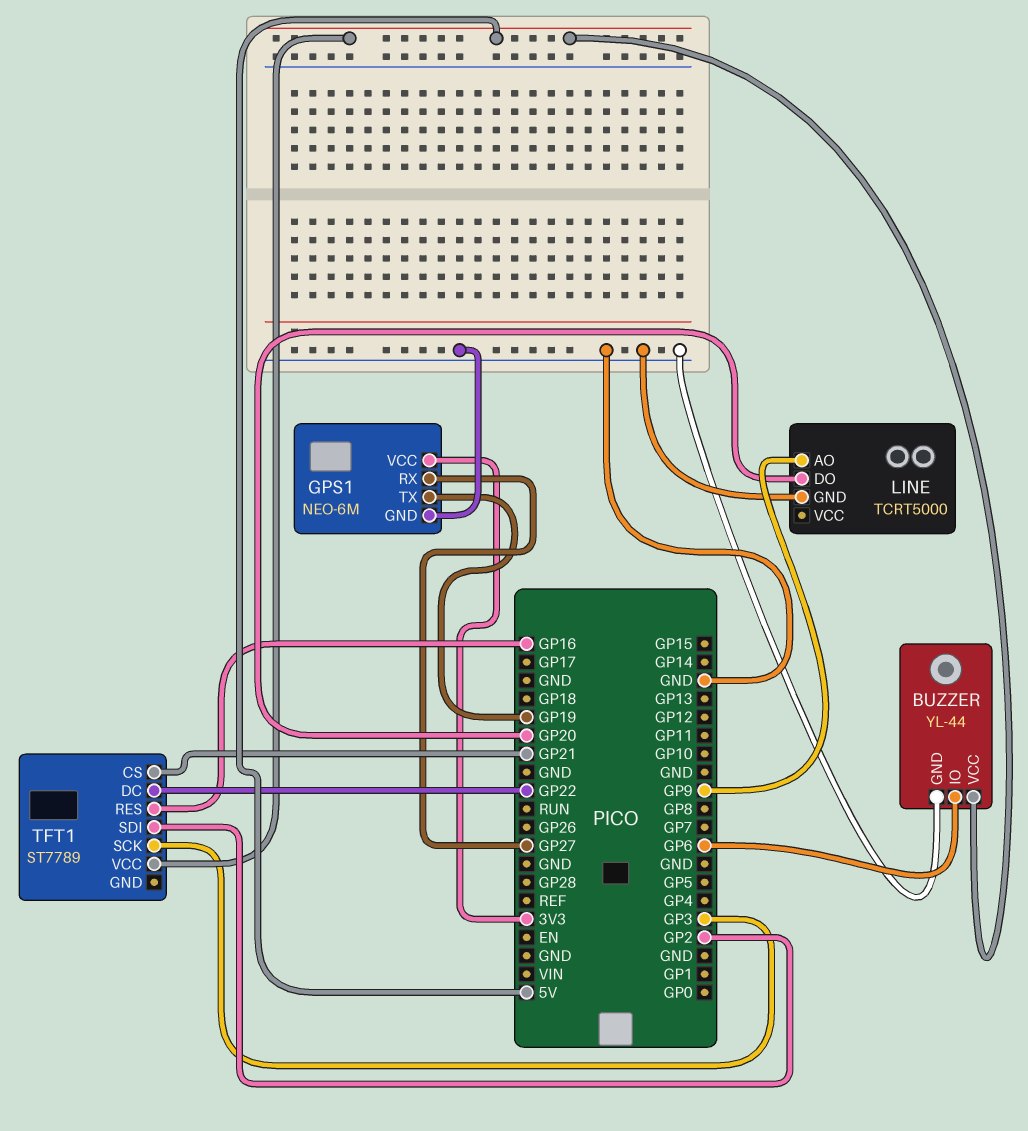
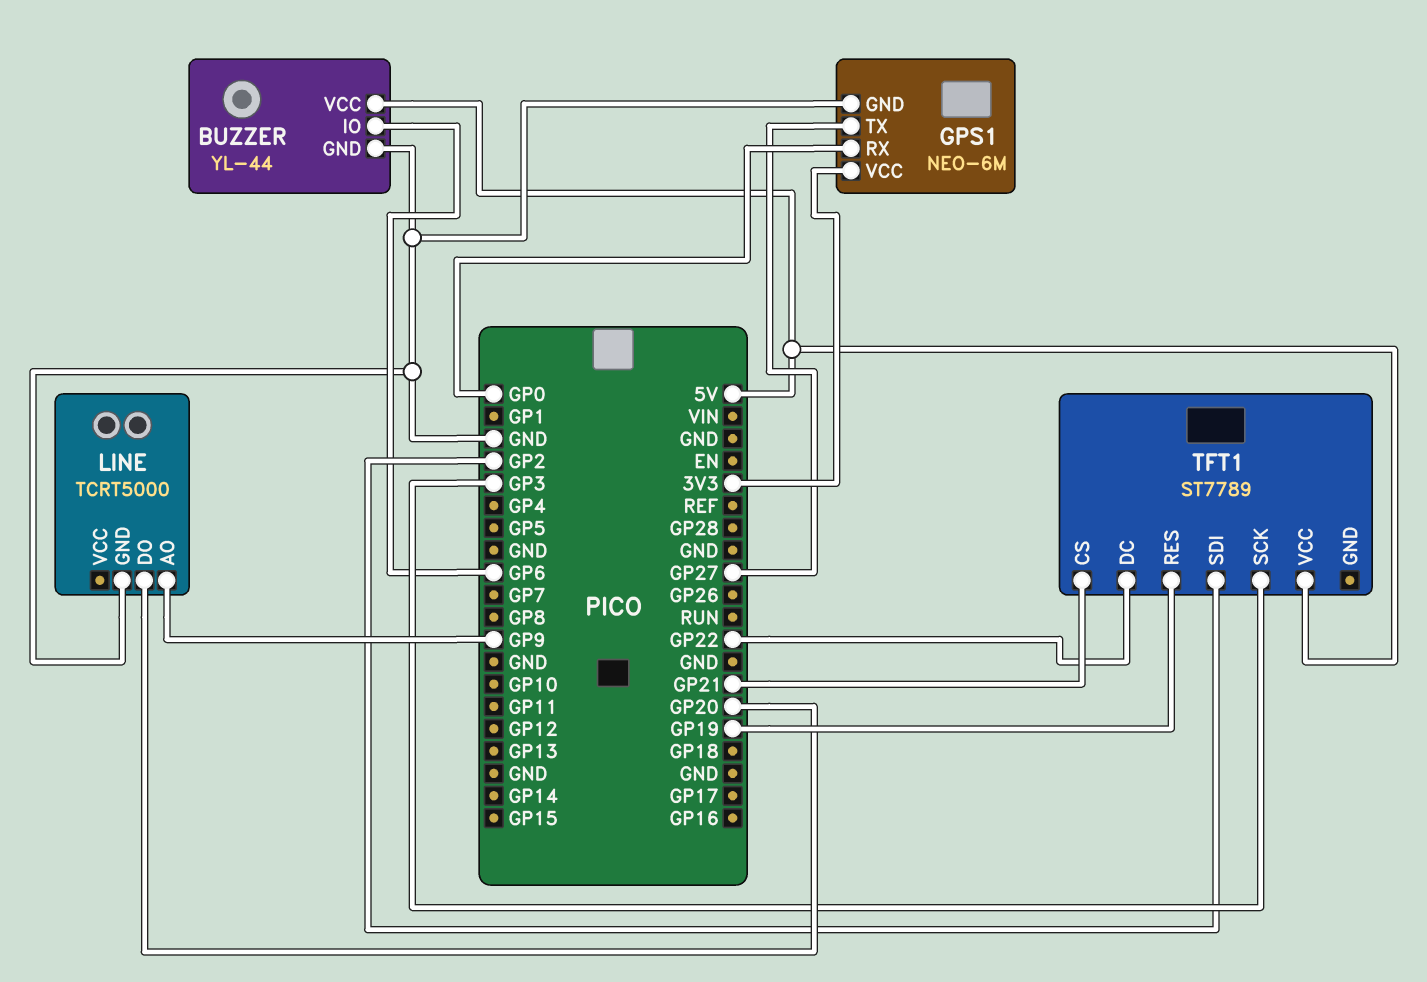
GPS1 pin RX: GP27 -> GP0
GPS1 pin TX: GP19 -> GP27
TFT1 pin RES: GP16 -> GP19

